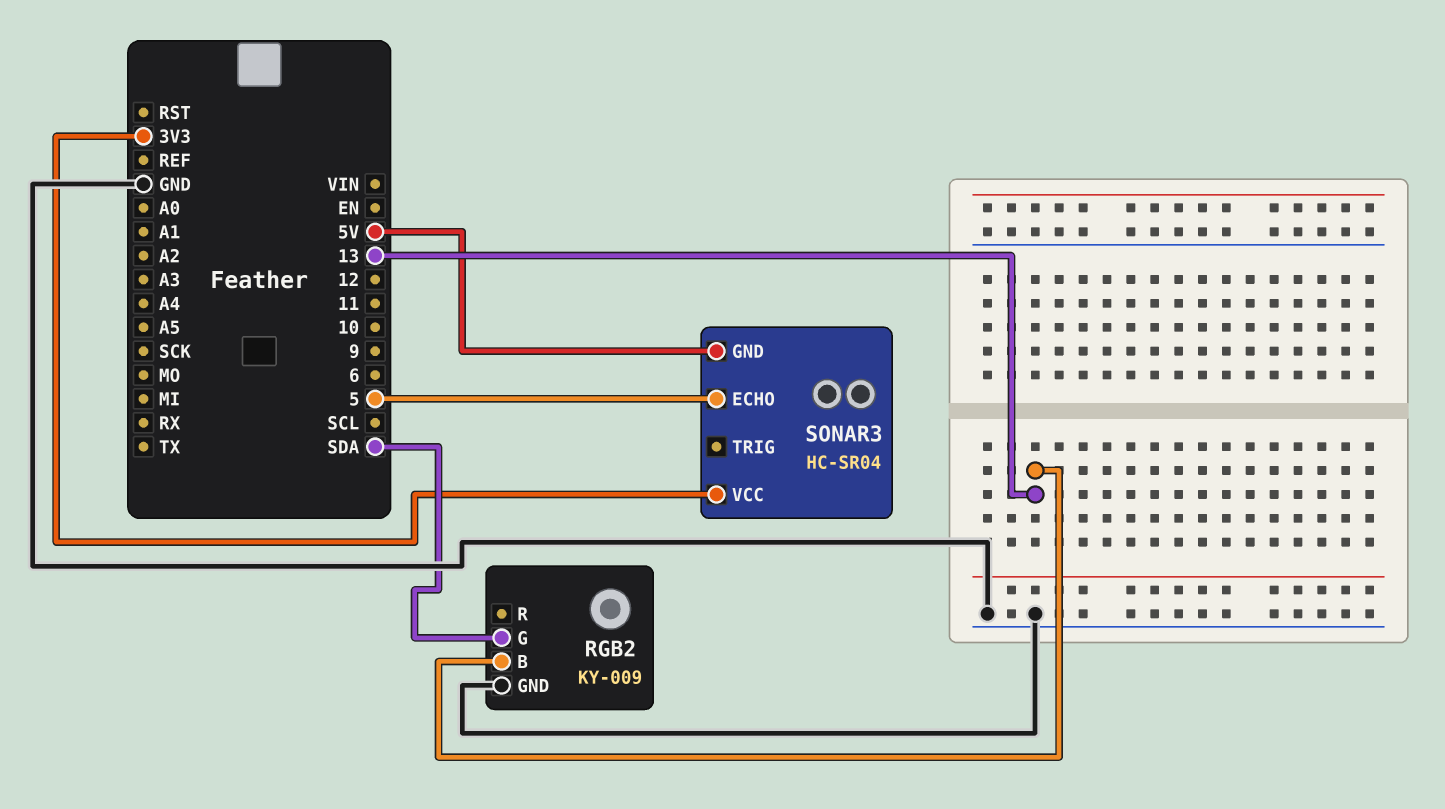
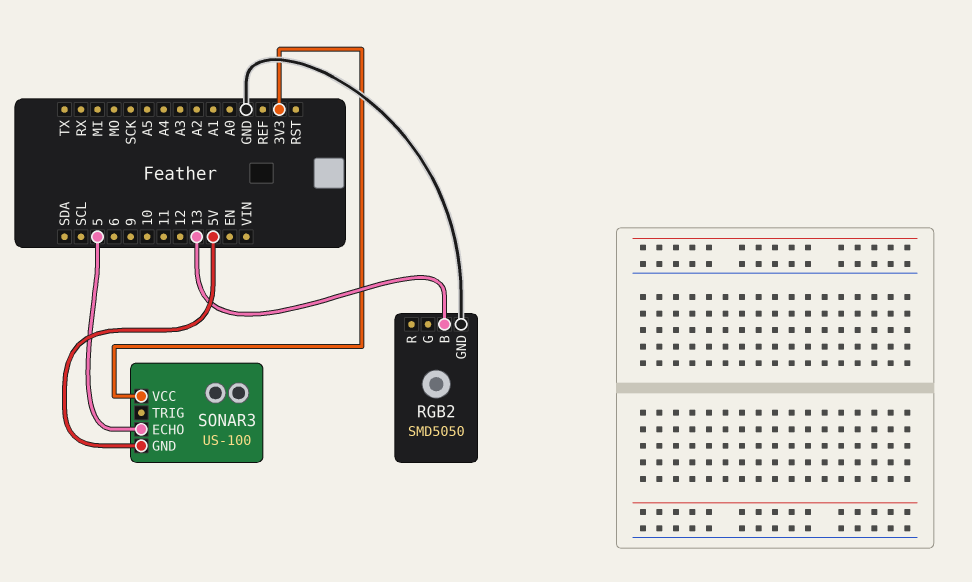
RGB2: KY-009 -> SMD5050
RGB2 pin G: SDA -> none
SONAR3: HC-SR04 -> US-100

